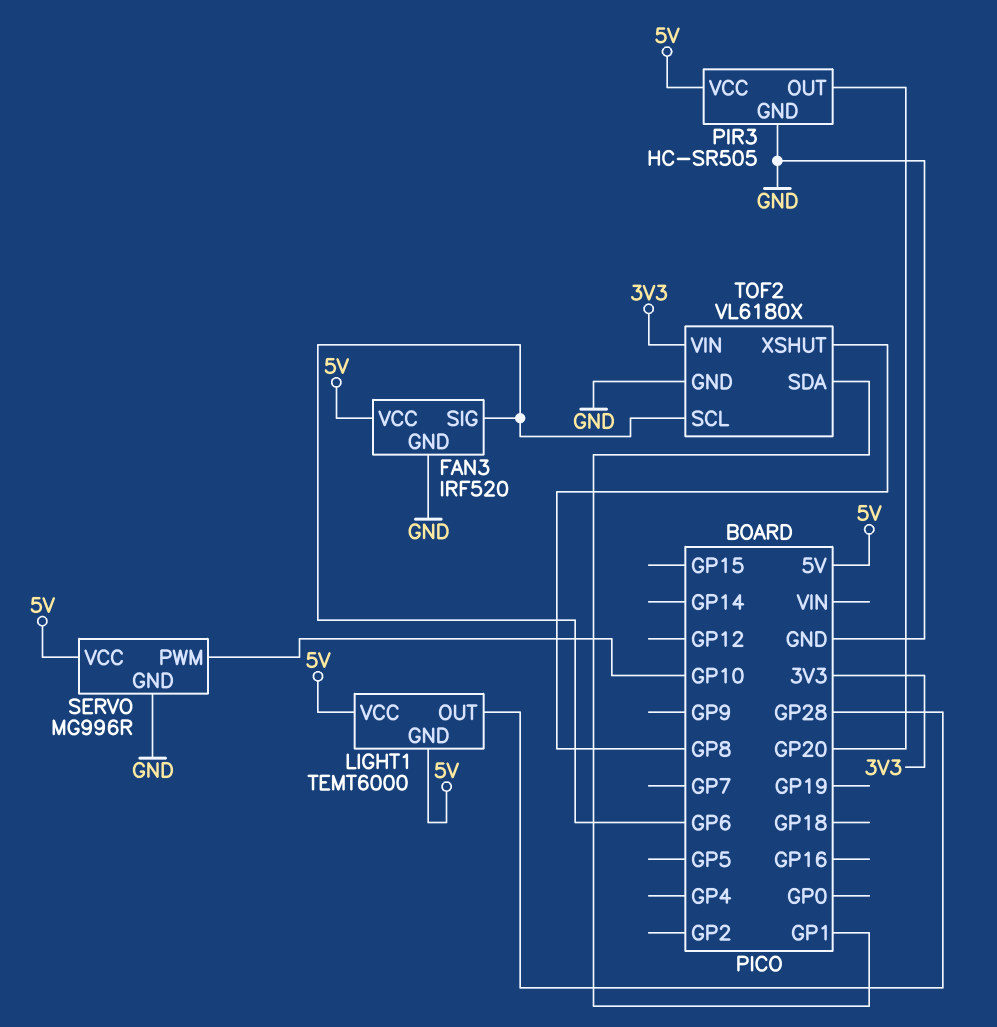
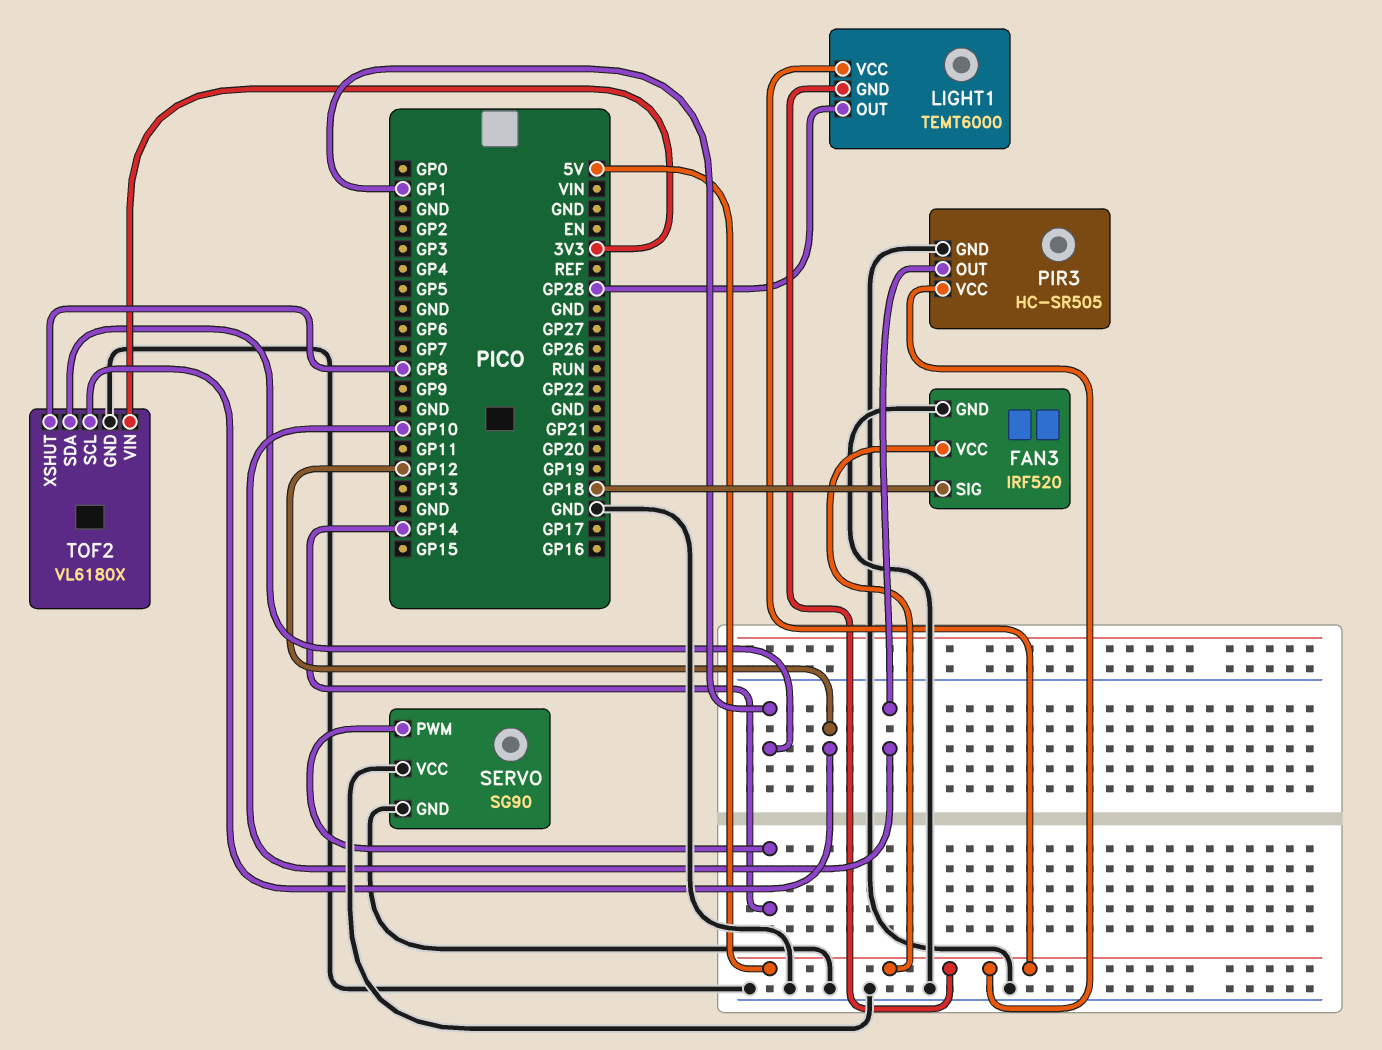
FAN3 pin SIG: GP6 -> GP18
PIR3 pin OUT: GP20 -> GP10
SERVO: MG996R -> SG90
SERVO pin PWM: GP10 -> GP14
SERVO pin VCC: 5V -> GND
TOF2 pin SCL: GP6 -> GP12

